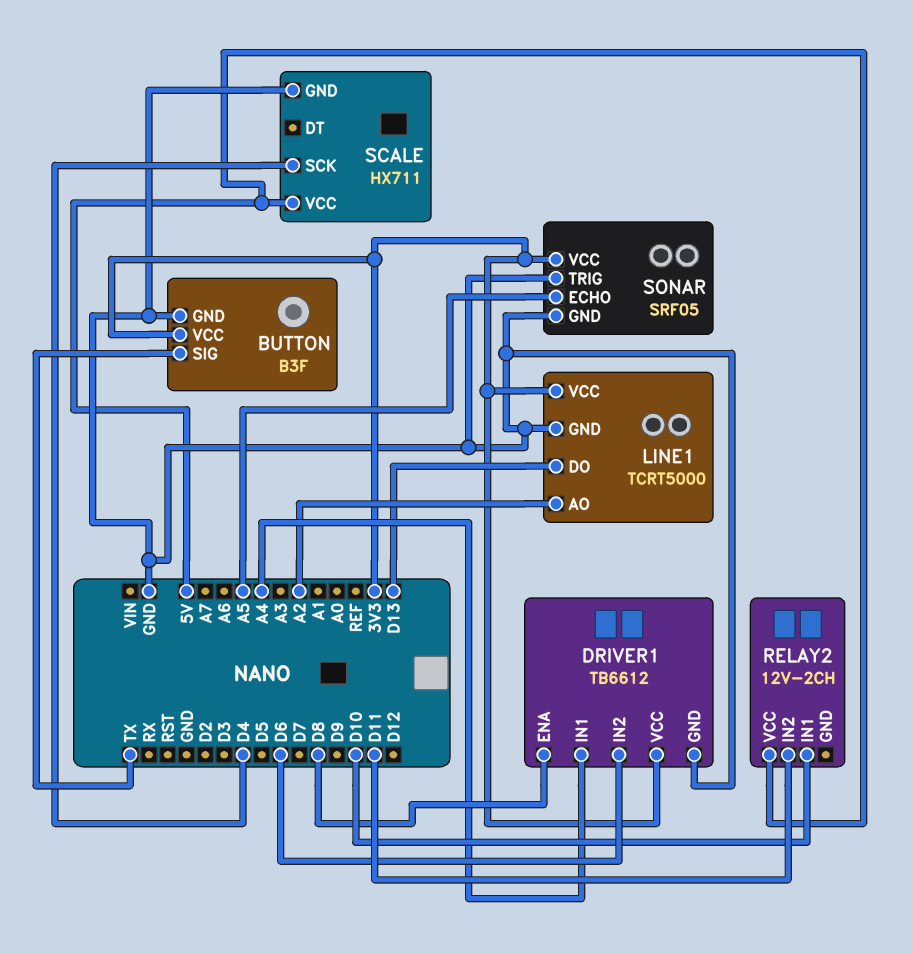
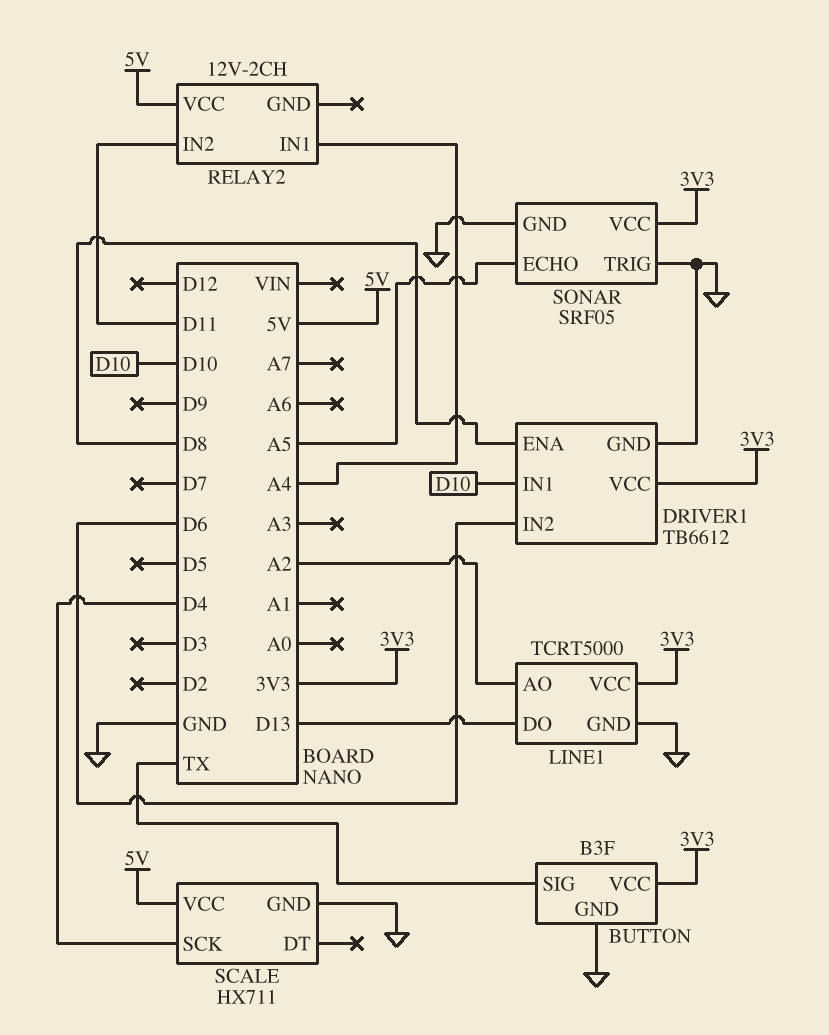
DRIVER1 pin IN1: A4 -> D10
RELAY2 pin IN1: D10 -> A4

